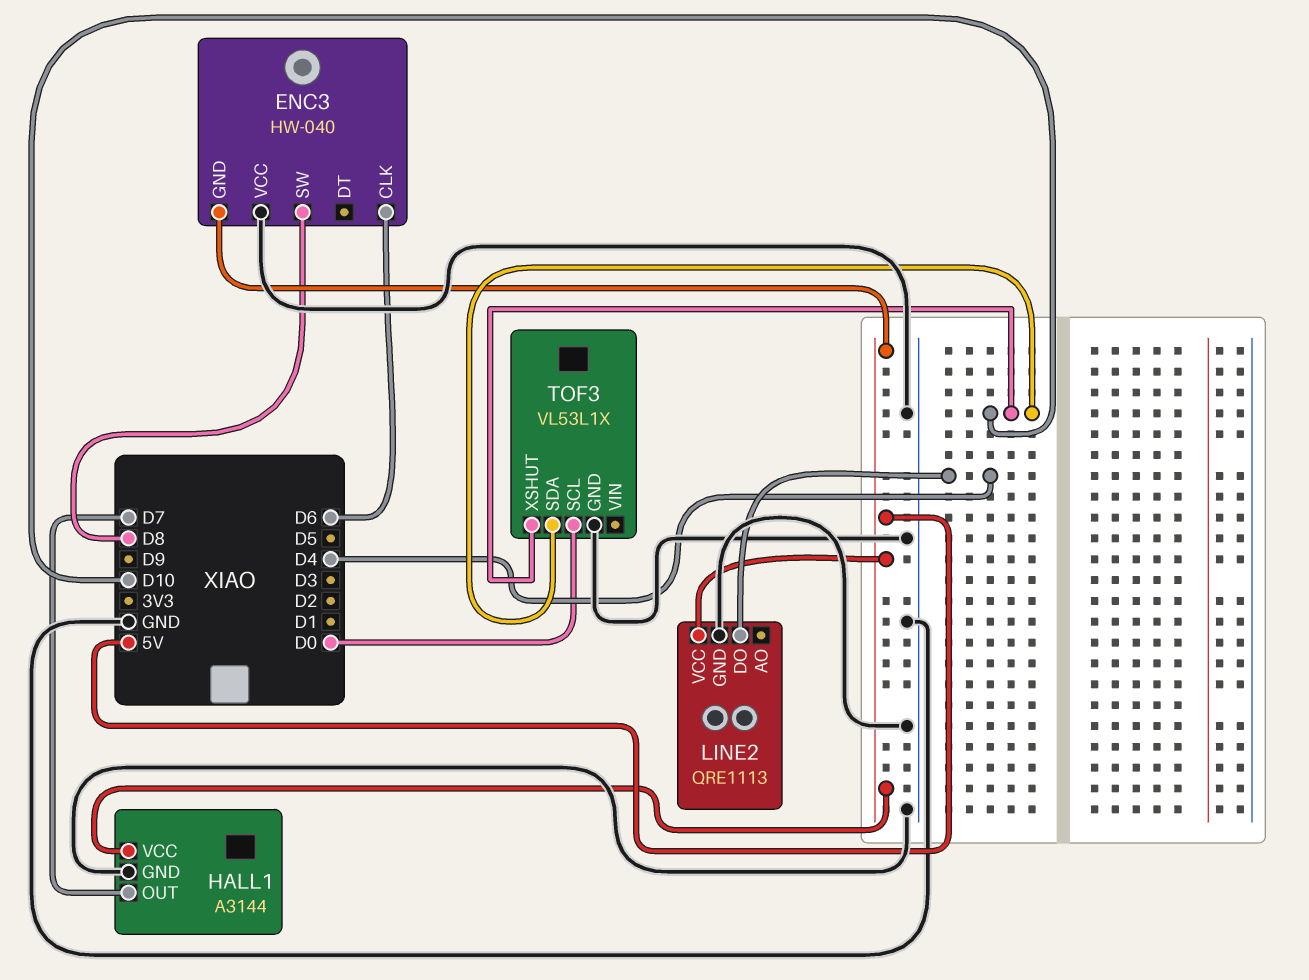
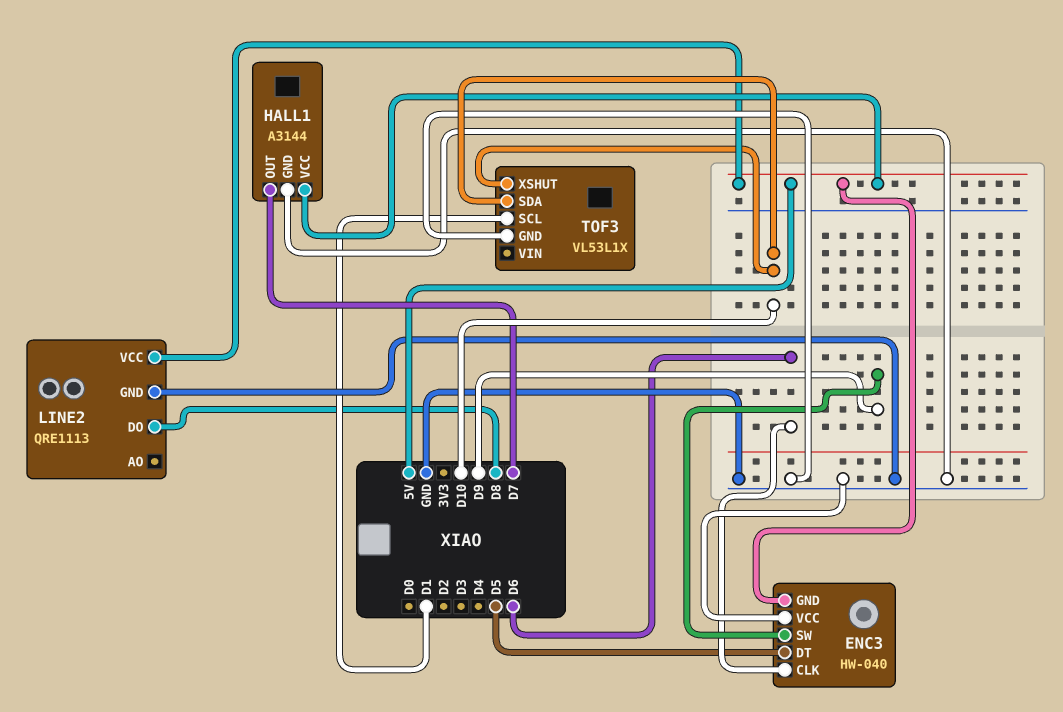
ENC3 pin DT: none -> D5
ENC3 pin SW: D8 -> D9
LINE2 pin DO: D4 -> D8
TOF3 pin SCL: D0 -> D1

